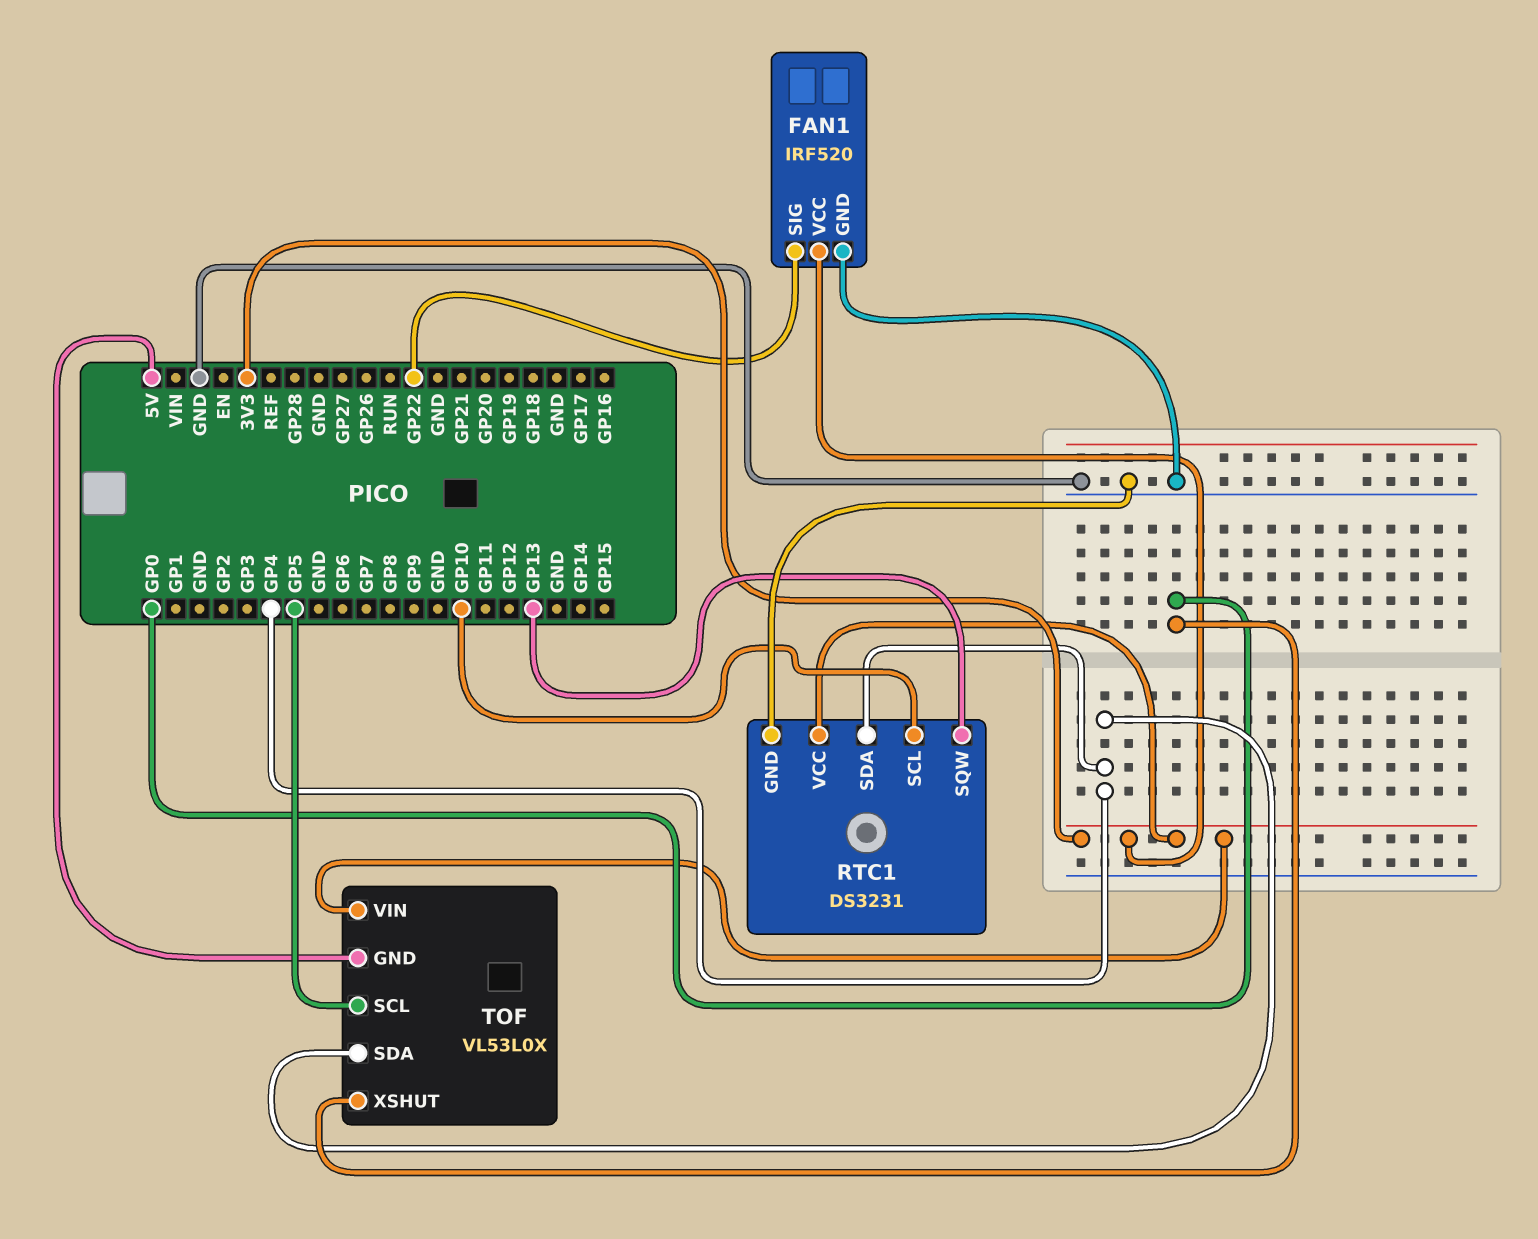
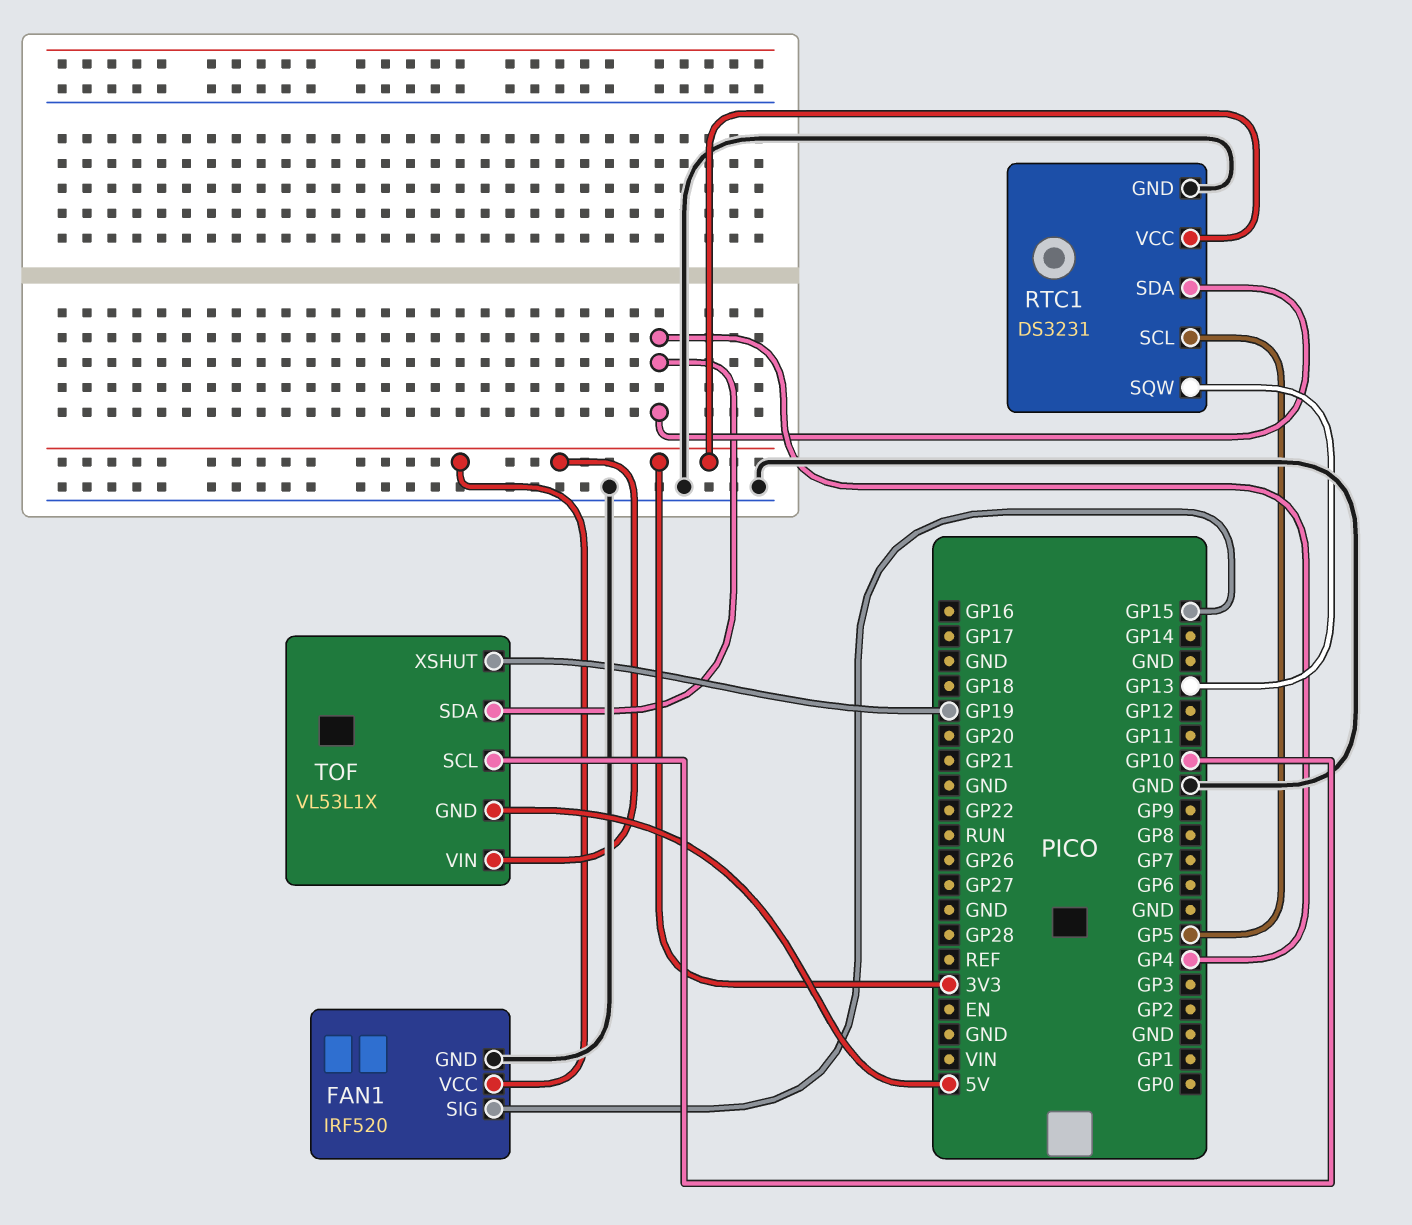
FAN1 pin SIG: GP22 -> GP15
RTC1 pin SCL: GP10 -> GP5
TOF: VL53L0X -> VL53L1X
TOF pin SCL: GP5 -> GP10
TOF pin XSHUT: GP0 -> GP19

